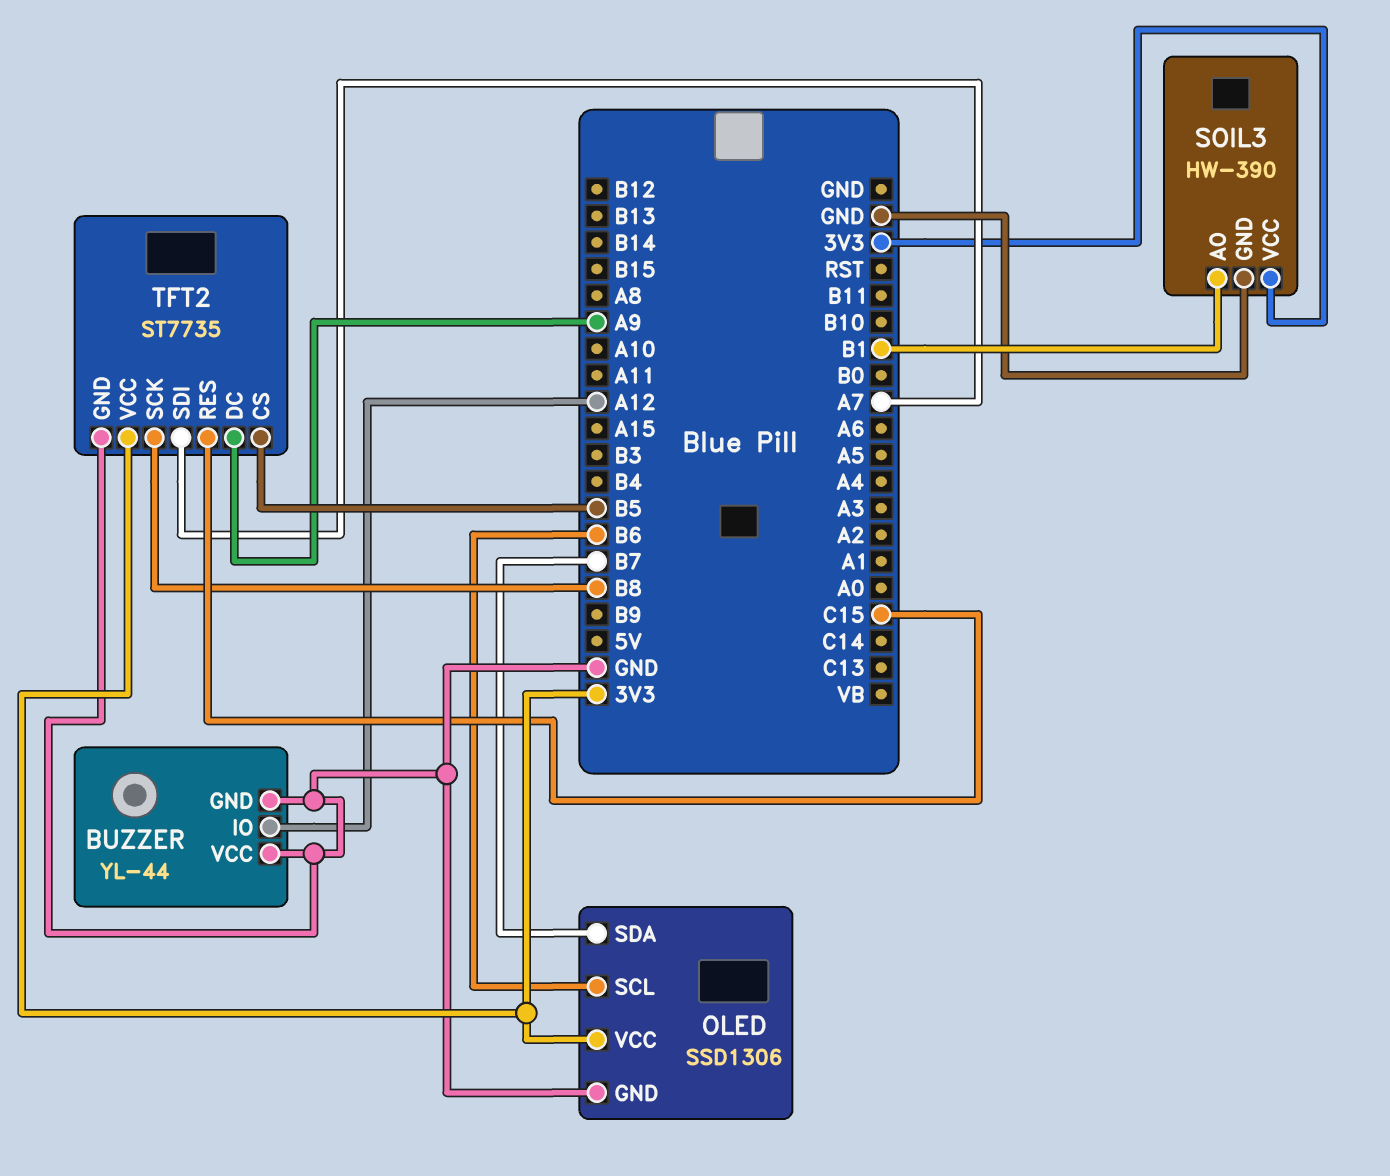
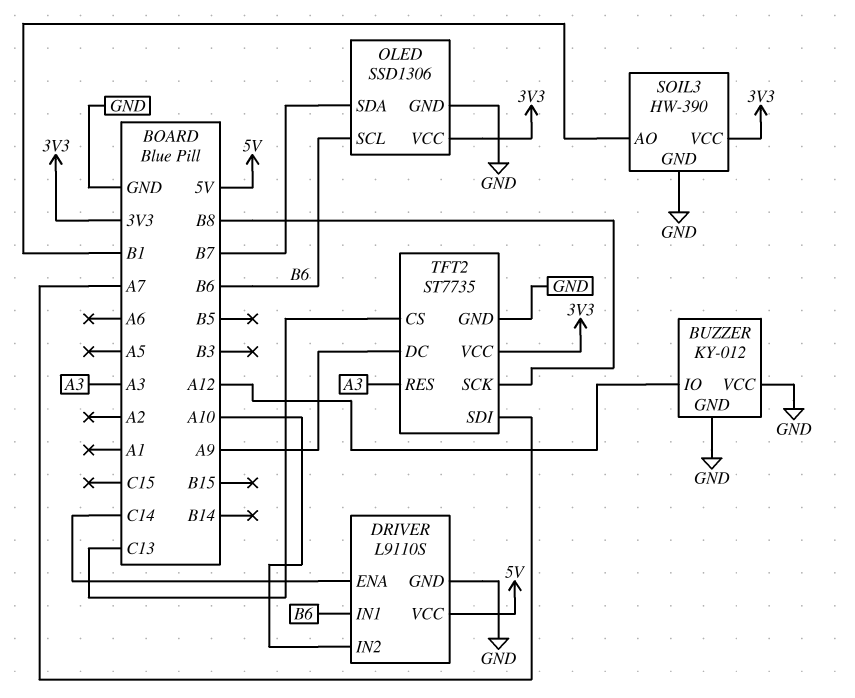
BUZZER: YL-44 -> KY-012
DRIVER: none -> L9110S
DRIVER pin ENA: none -> C14
DRIVER pin GND: none -> GND
DRIVER pin IN1: none -> B6
DRIVER pin IN2: none -> A10
DRIVER pin VCC: none -> 5V
TFT2 pin CS: B5 -> C13
TFT2 pin RES: C15 -> A3

